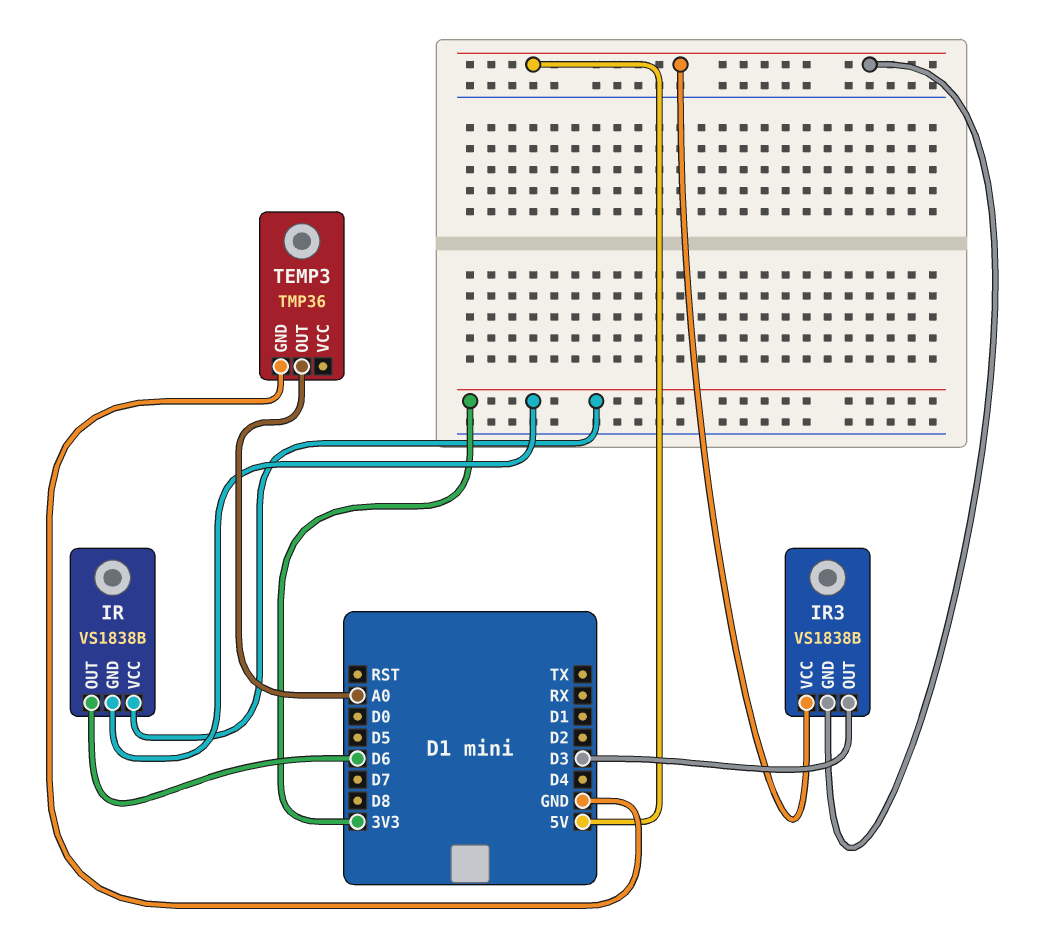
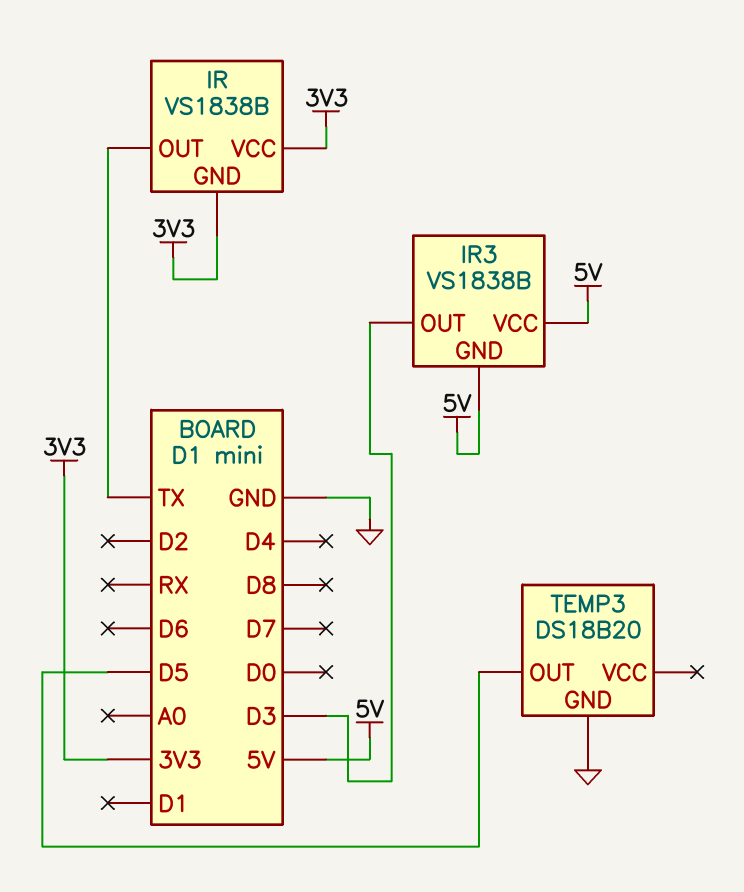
IR pin OUT: D6 -> TX
TEMP3: TMP36 -> DS18B20
TEMP3 pin OUT: A0 -> D5

